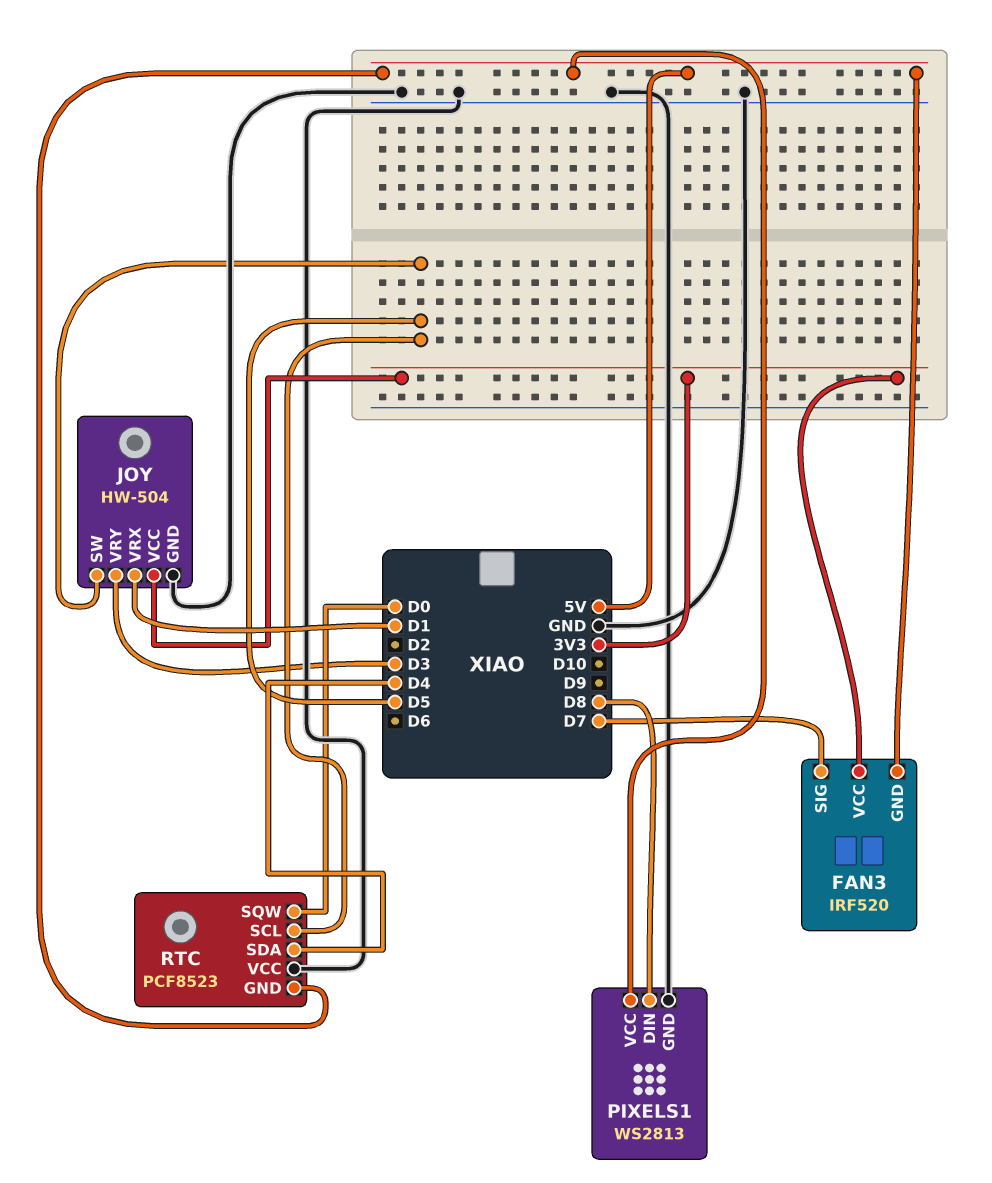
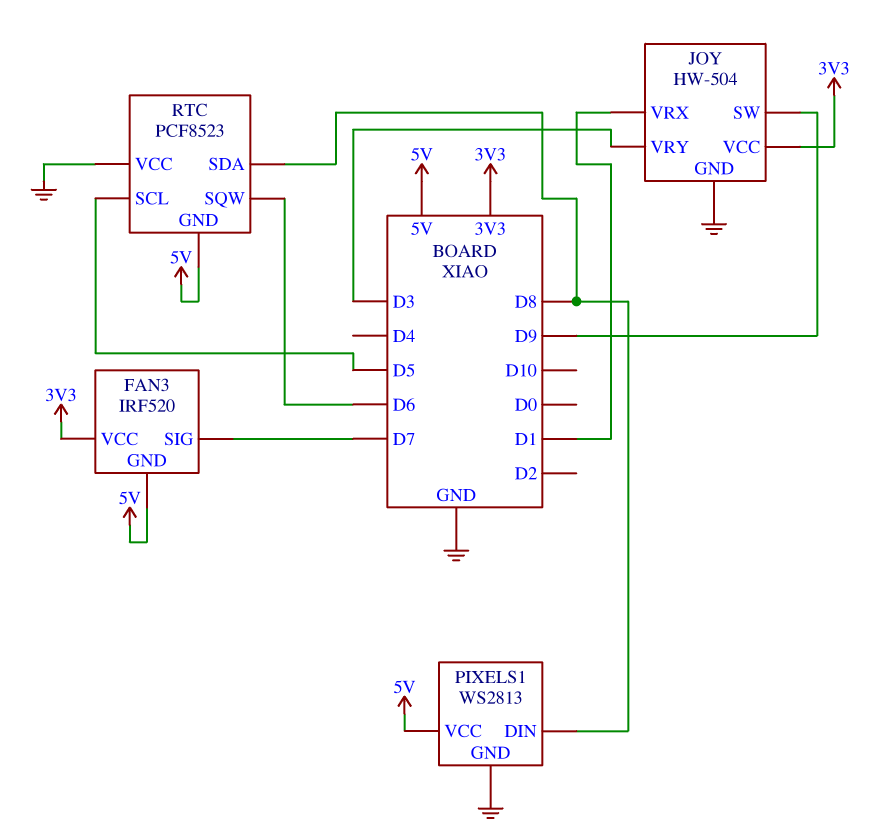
JOY pin SW: D5 -> D9
RTC pin SDA: D4 -> D8
RTC pin SQW: D0 -> D6

